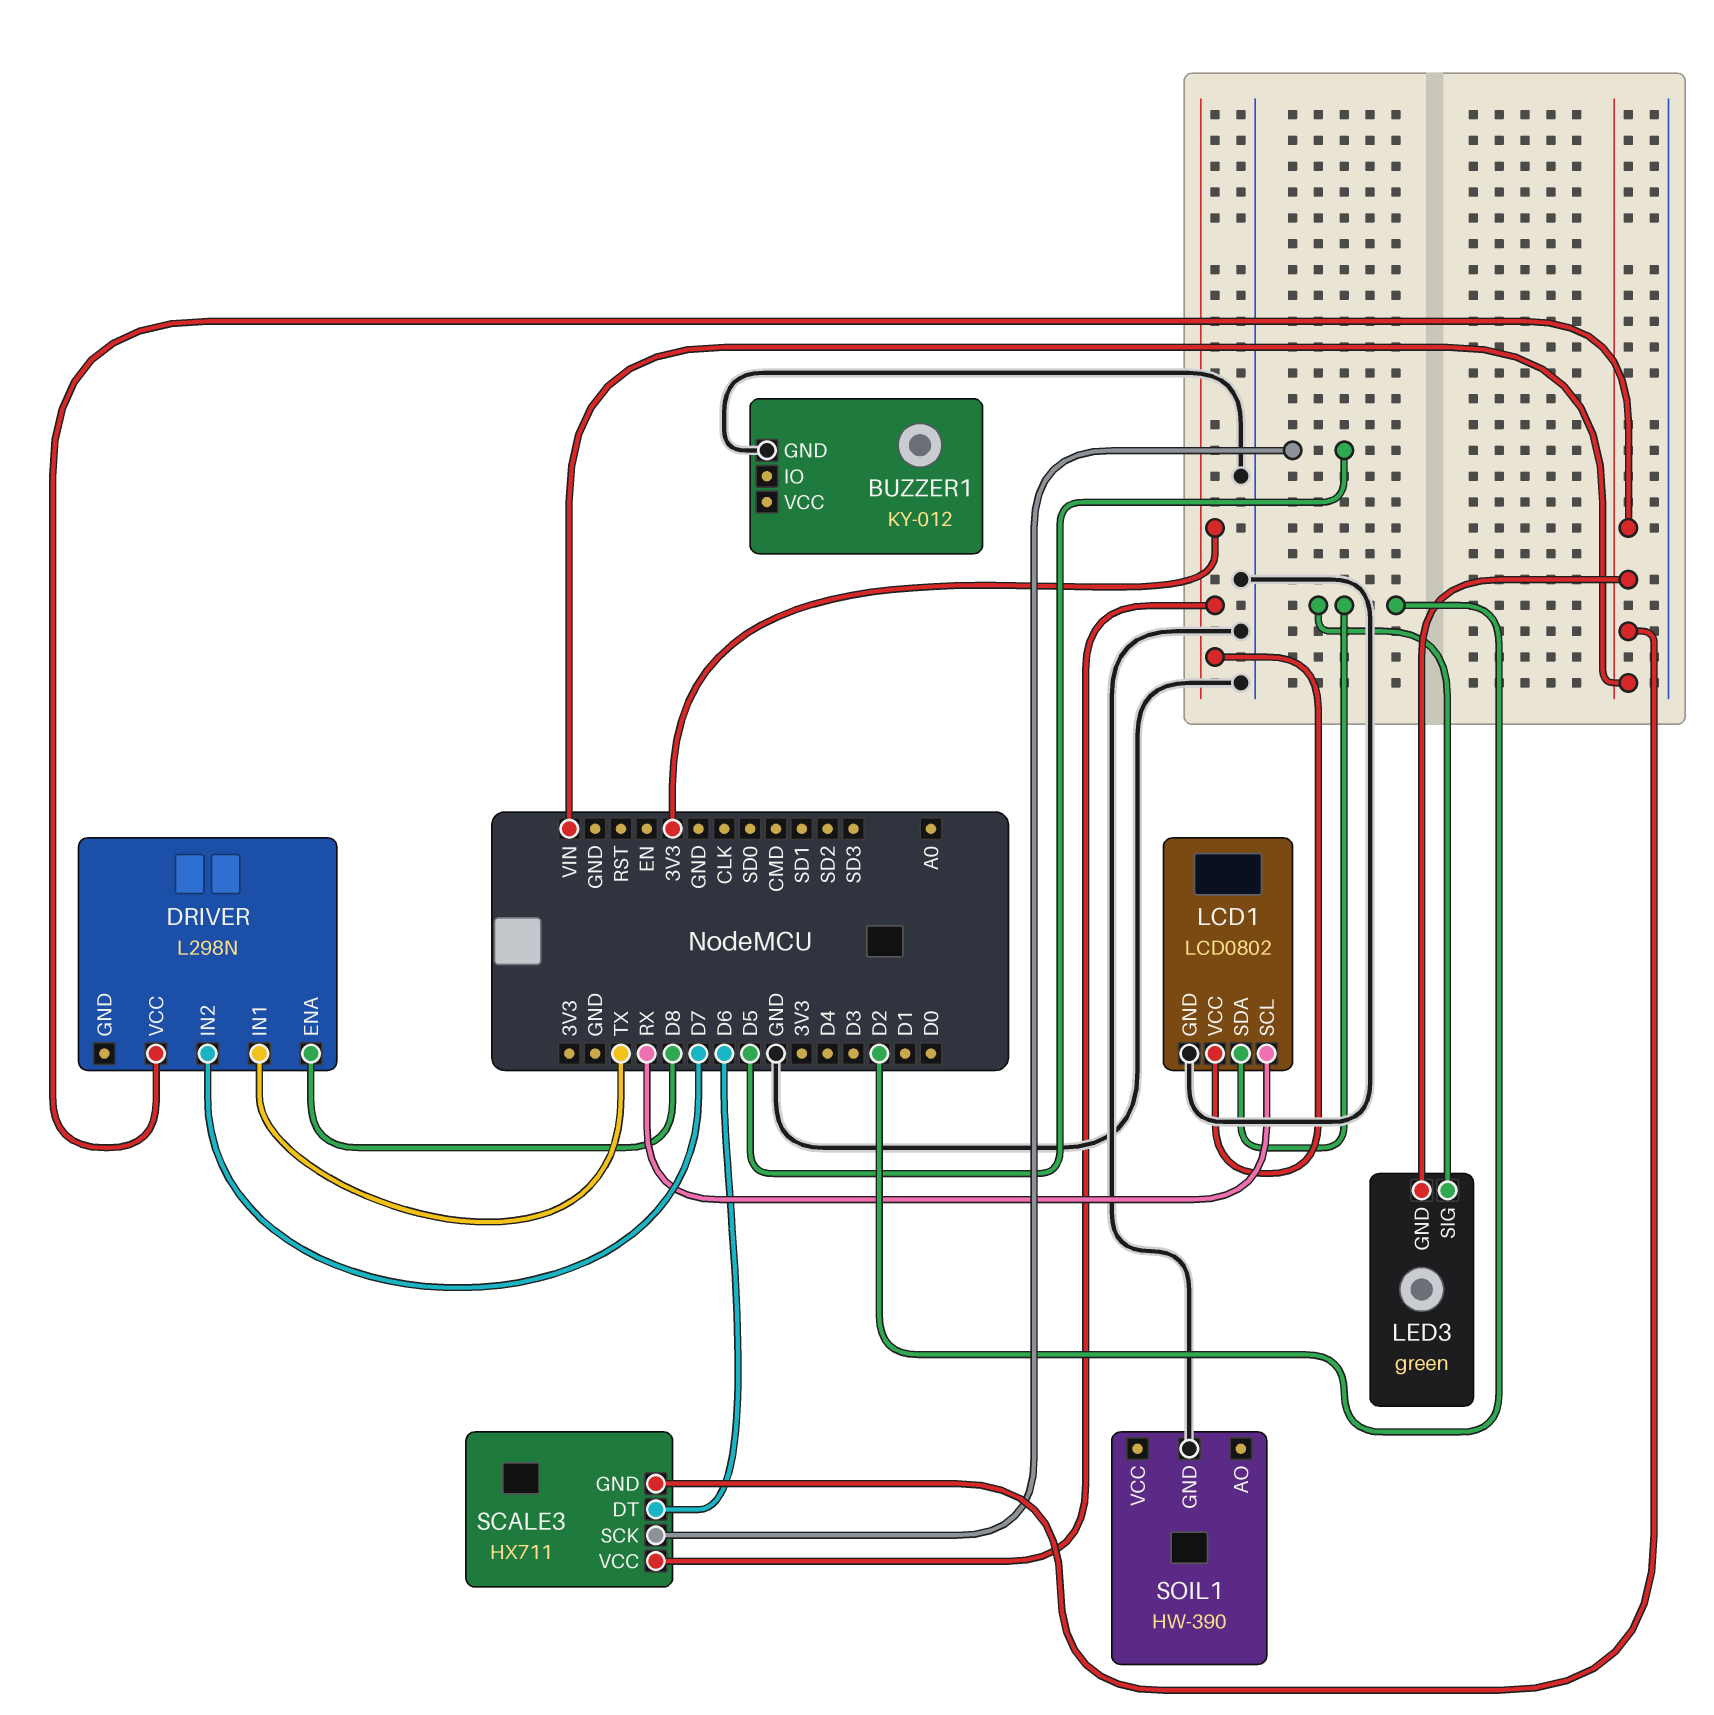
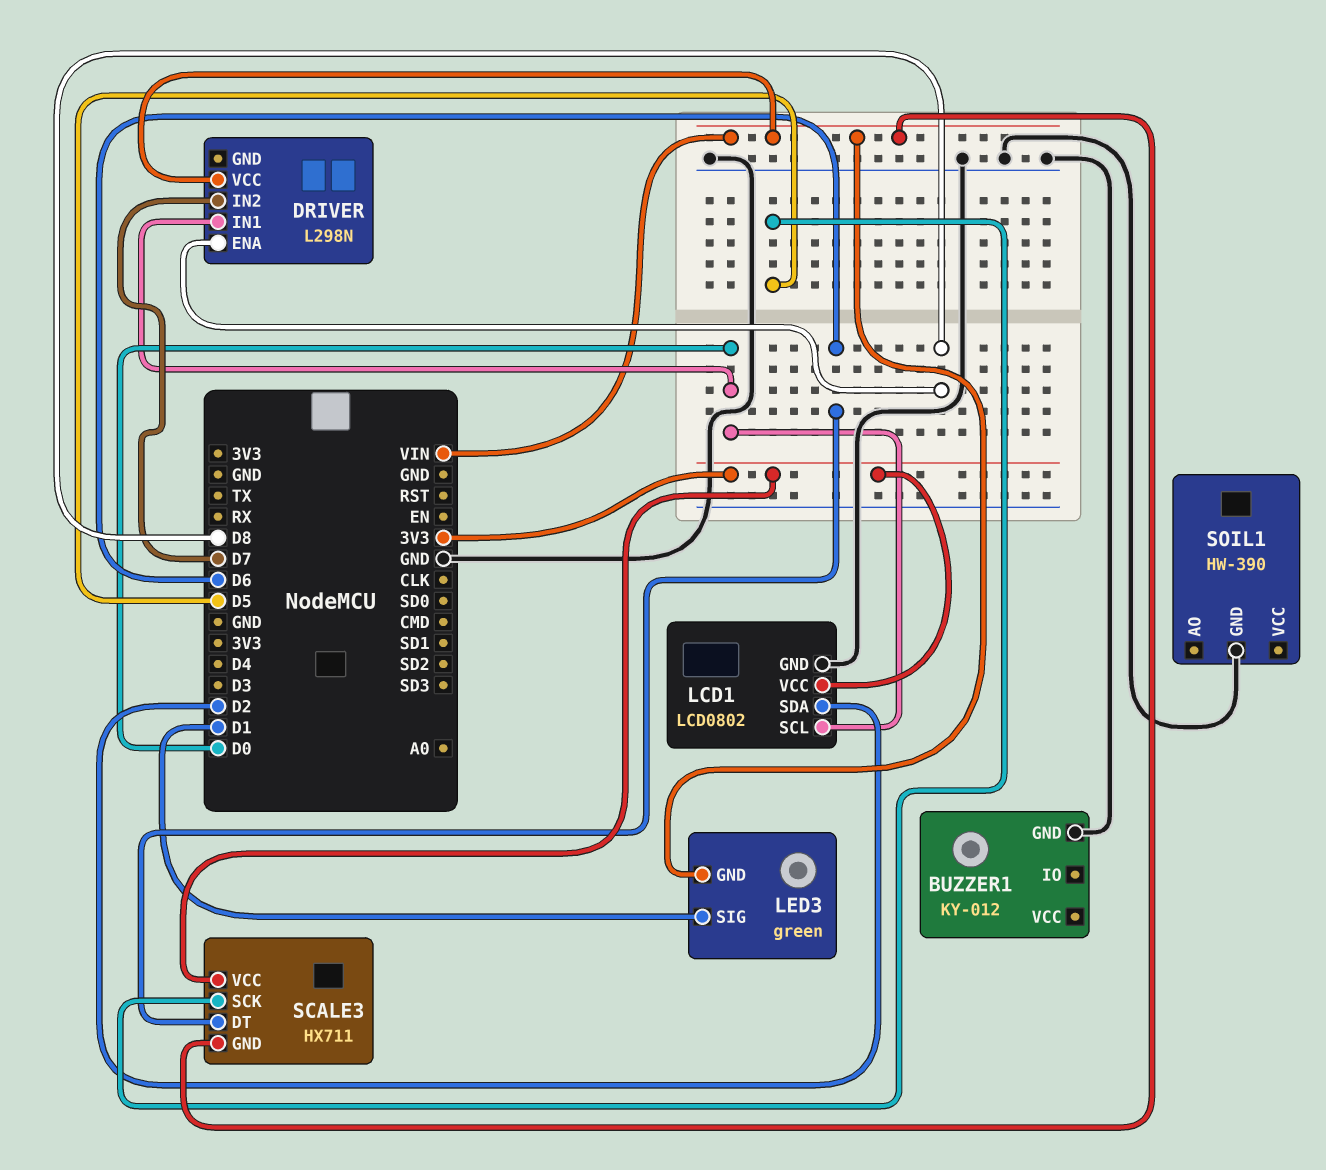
DRIVER pin IN1: TX -> D0
LCD1 pin SCL: RX -> D0
LED3 pin SIG: D2 -> D1

